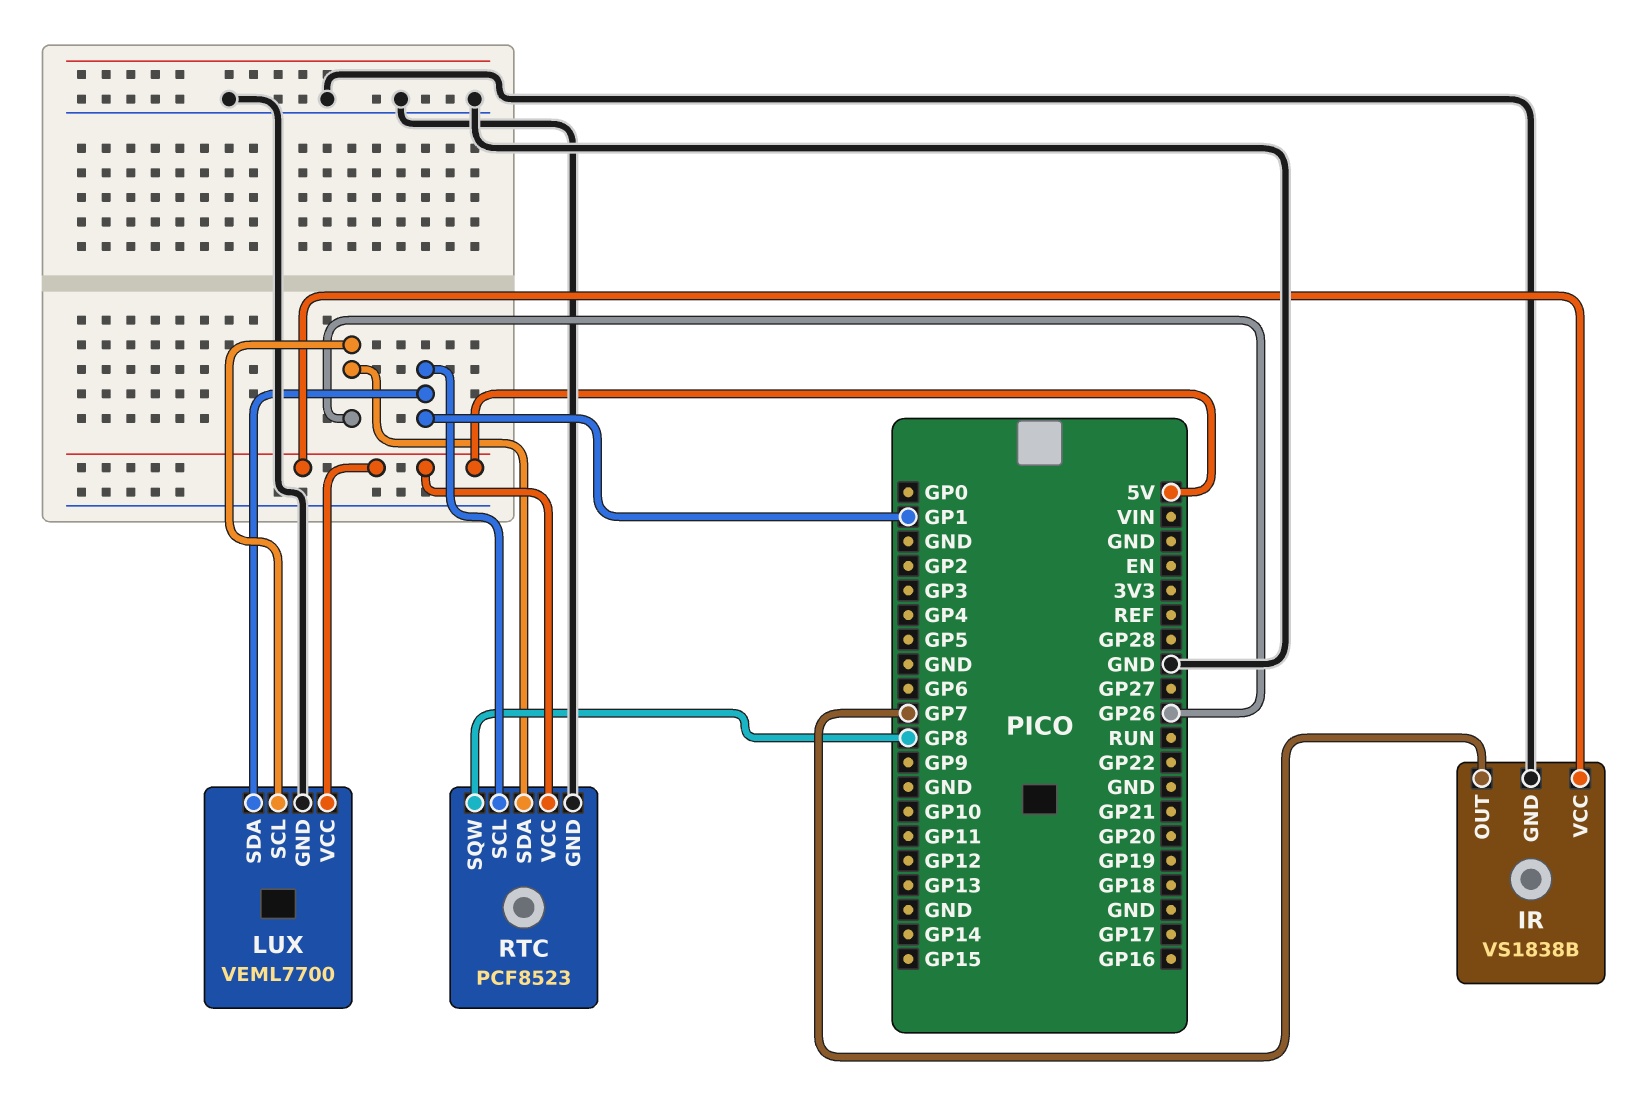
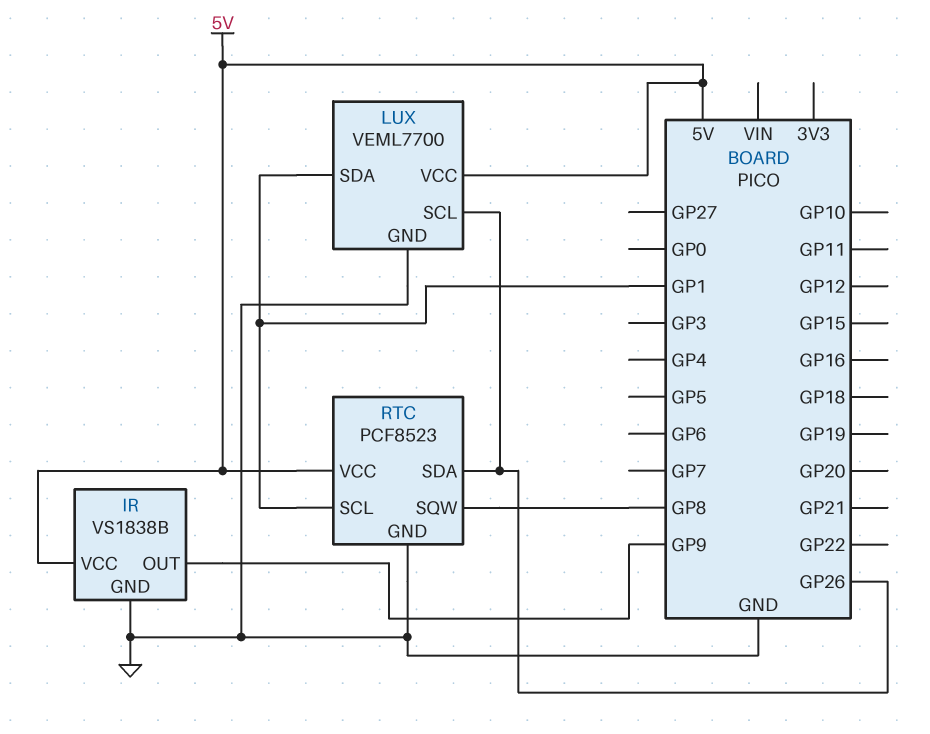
IR pin OUT: GP7 -> GP9

